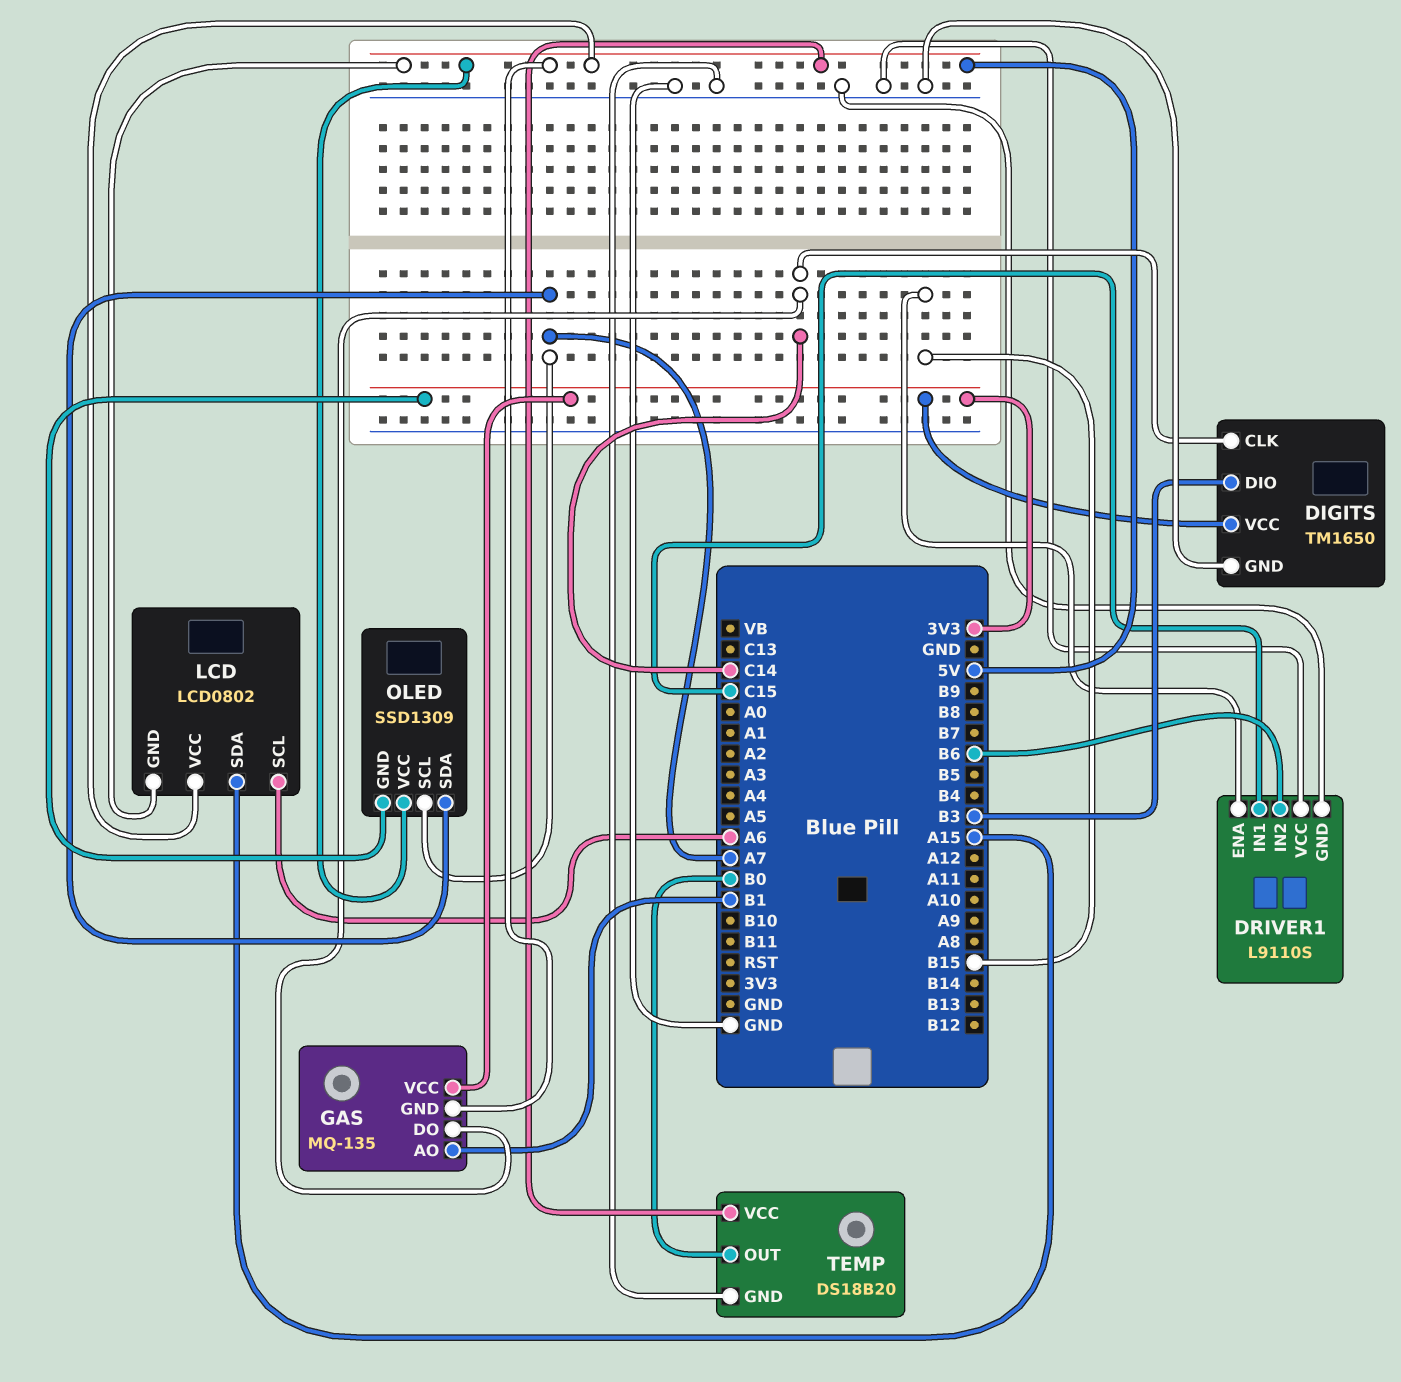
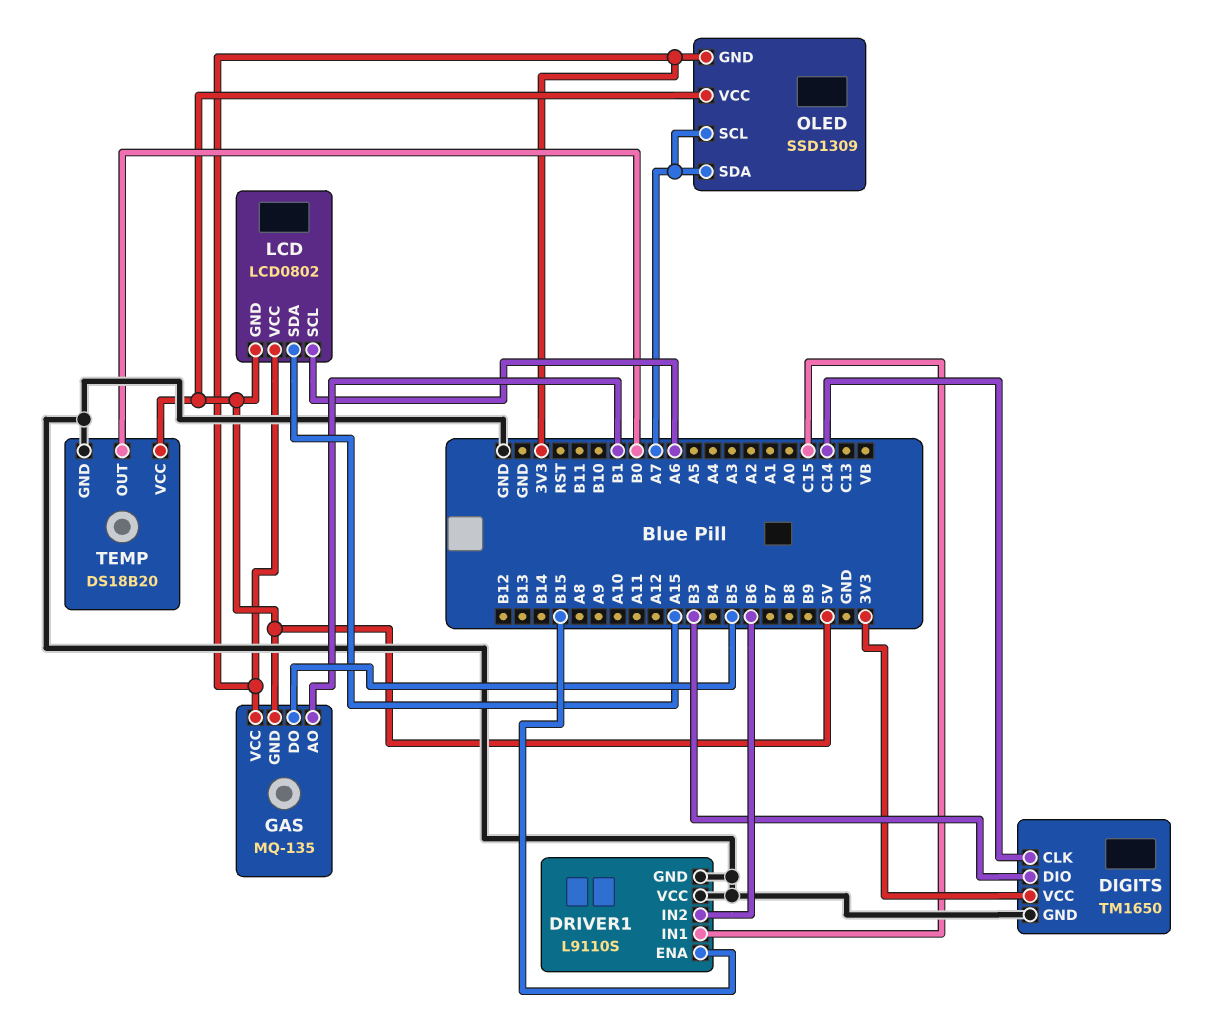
GAS pin DO: C14 -> B5
LCD pin VCC: 5V -> 3V3

